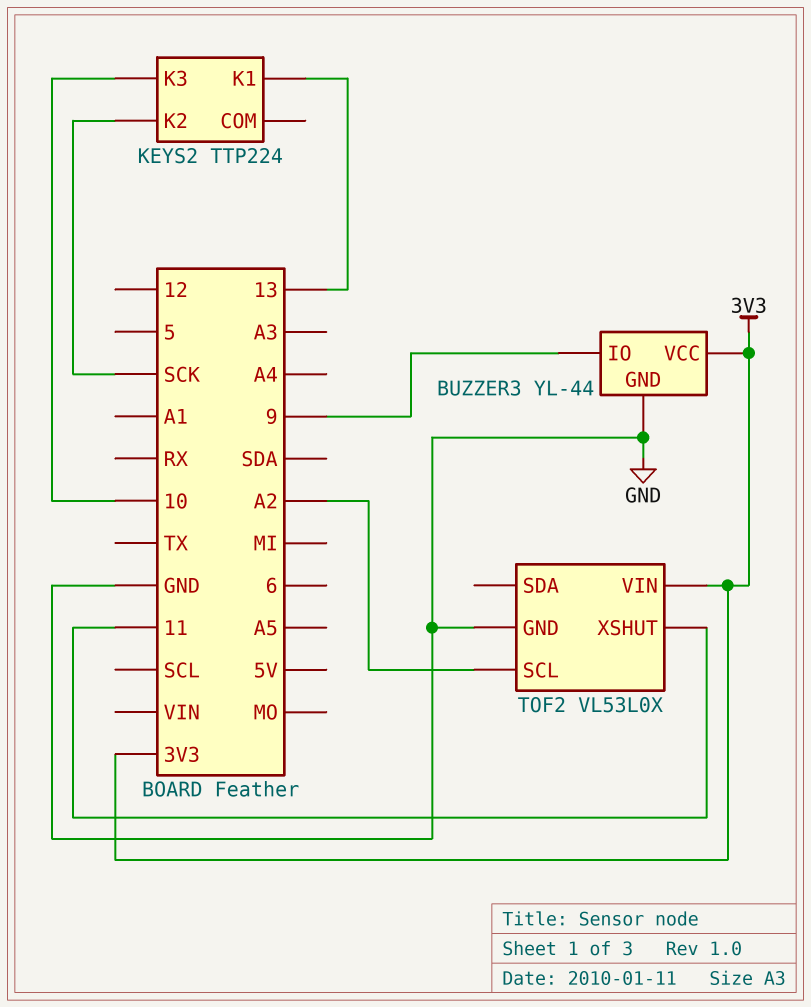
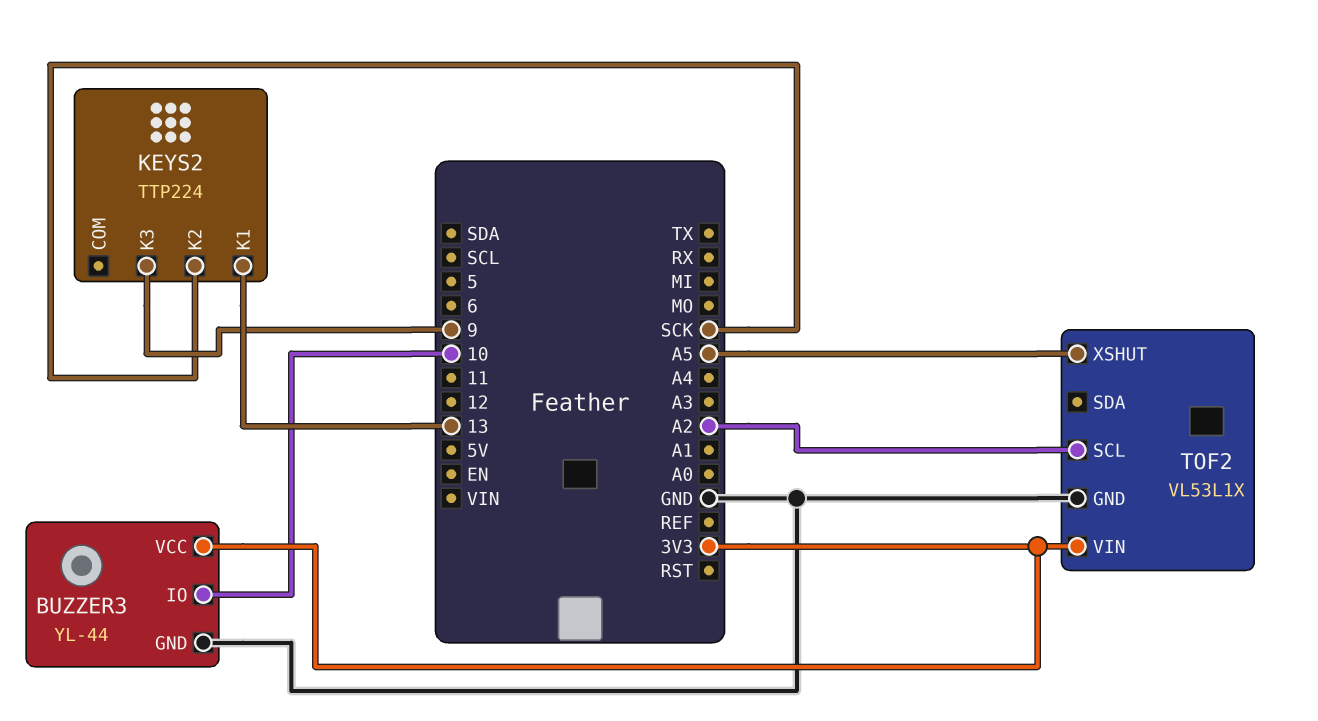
BUZZER3 pin IO: 9 -> 10
KEYS2 pin K3: 10 -> 9
TOF2: VL53L0X -> VL53L1X
TOF2 pin XSHUT: 11 -> A5

